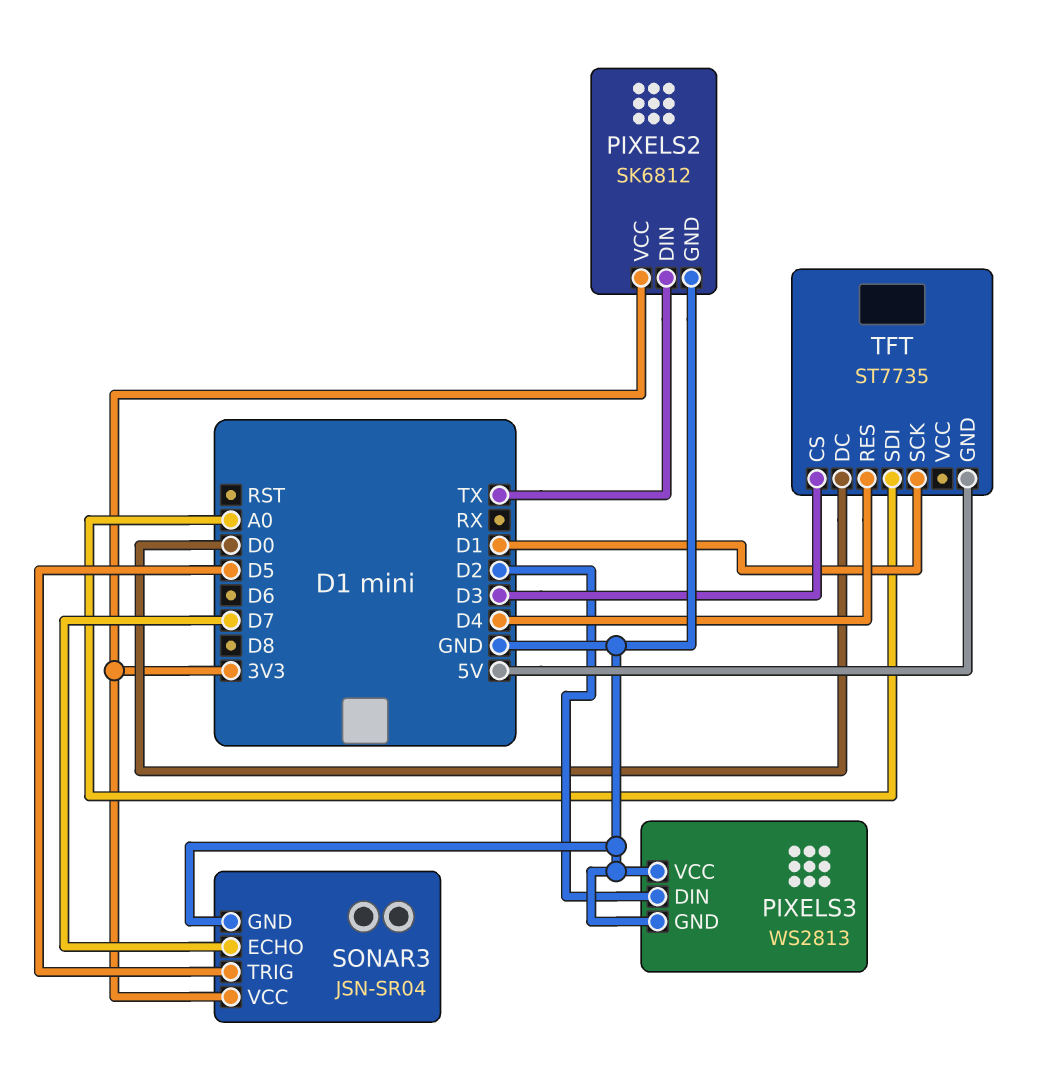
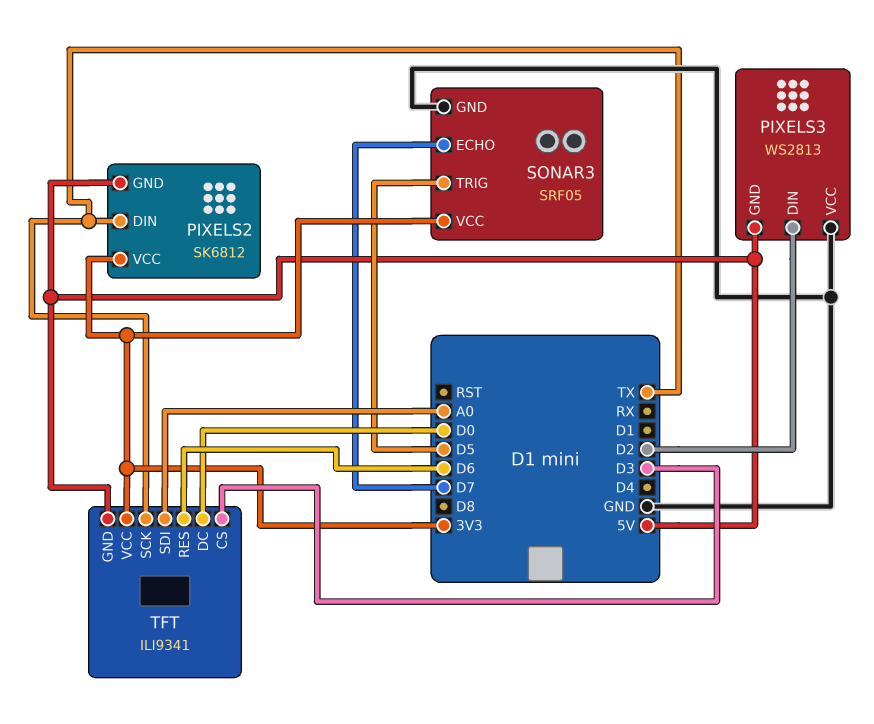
PIXELS2 pin GND: GND -> 5V
PIXELS3 pin GND: GND -> 5V
SONAR3: JSN-SR04 -> SRF05
TFT: ST7735 -> ILI9341
TFT pin RES: D4 -> D6
TFT pin SCK: D1 -> TX
TFT pin VCC: none -> 3V3

